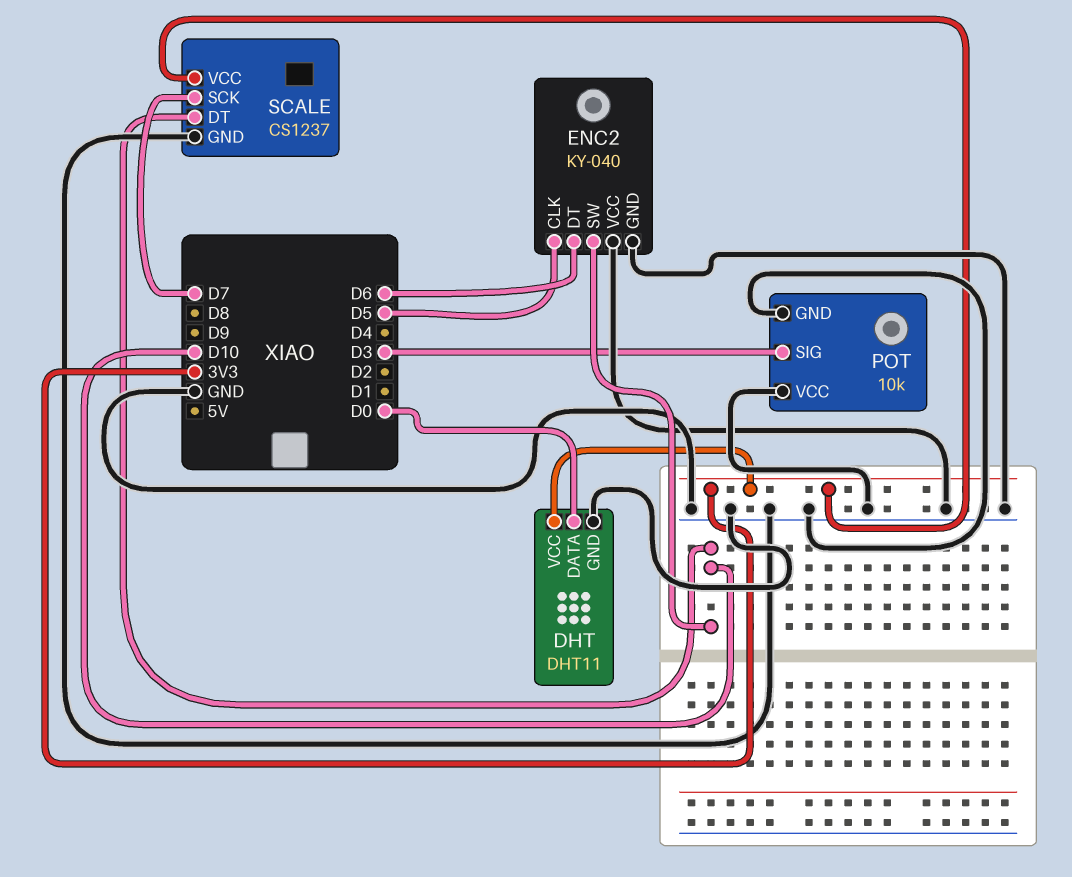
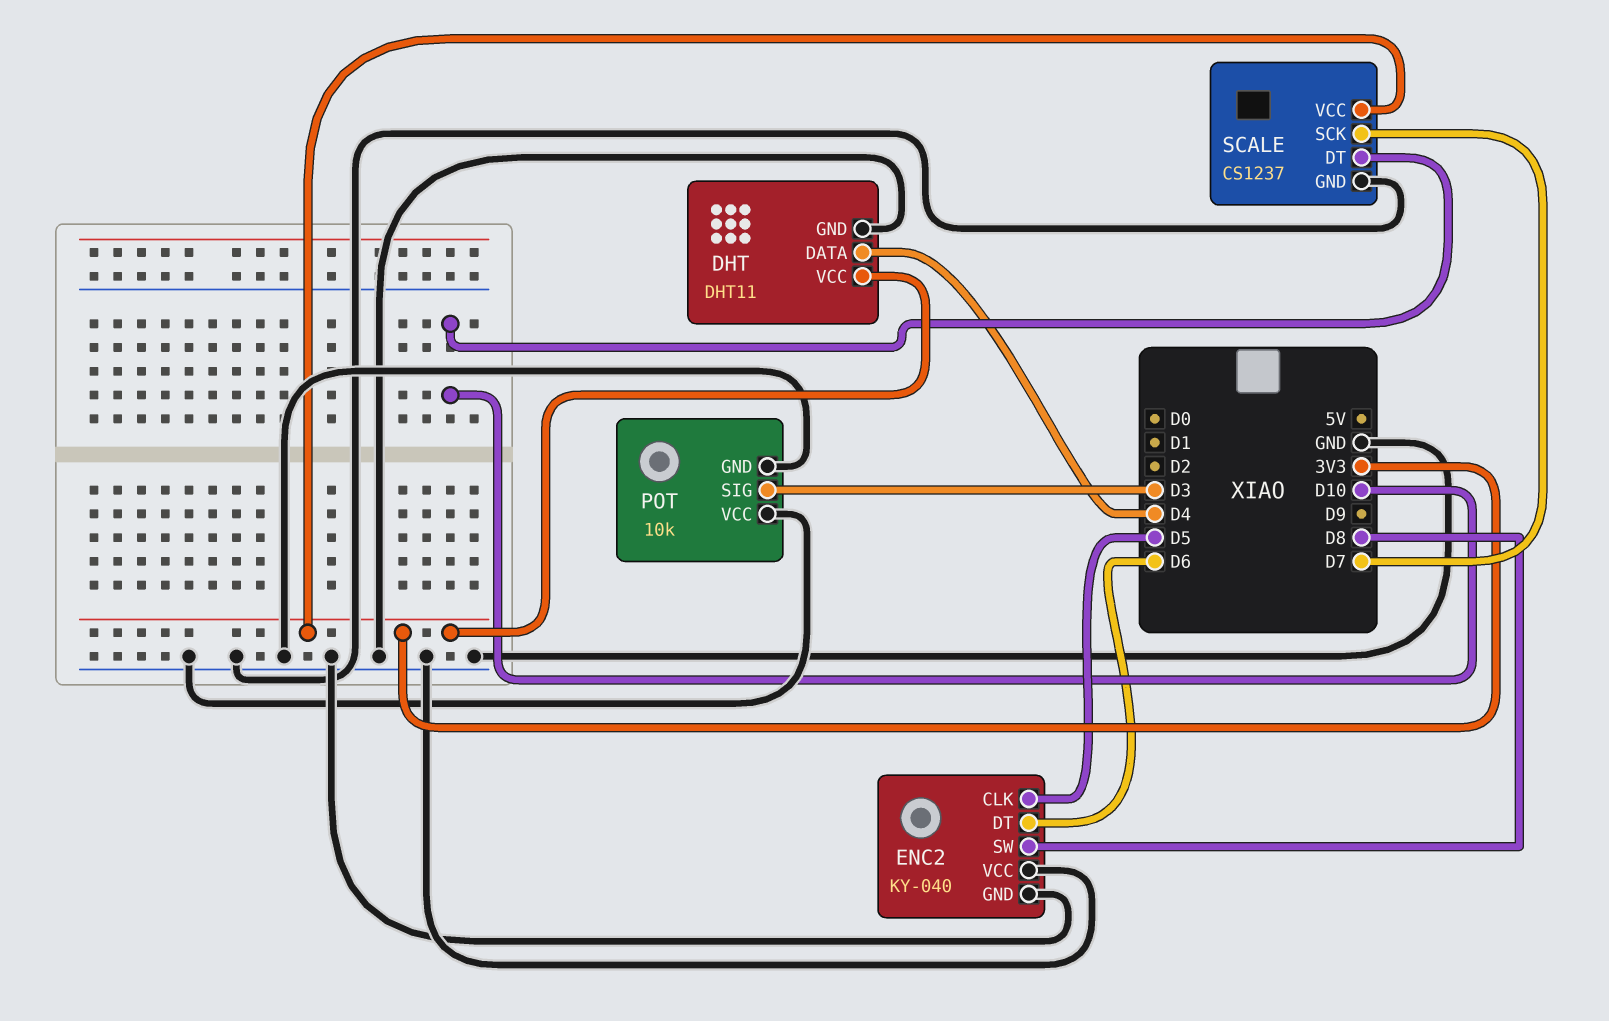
DHT pin DATA: D0 -> D4
ENC2 pin SW: D10 -> D8

